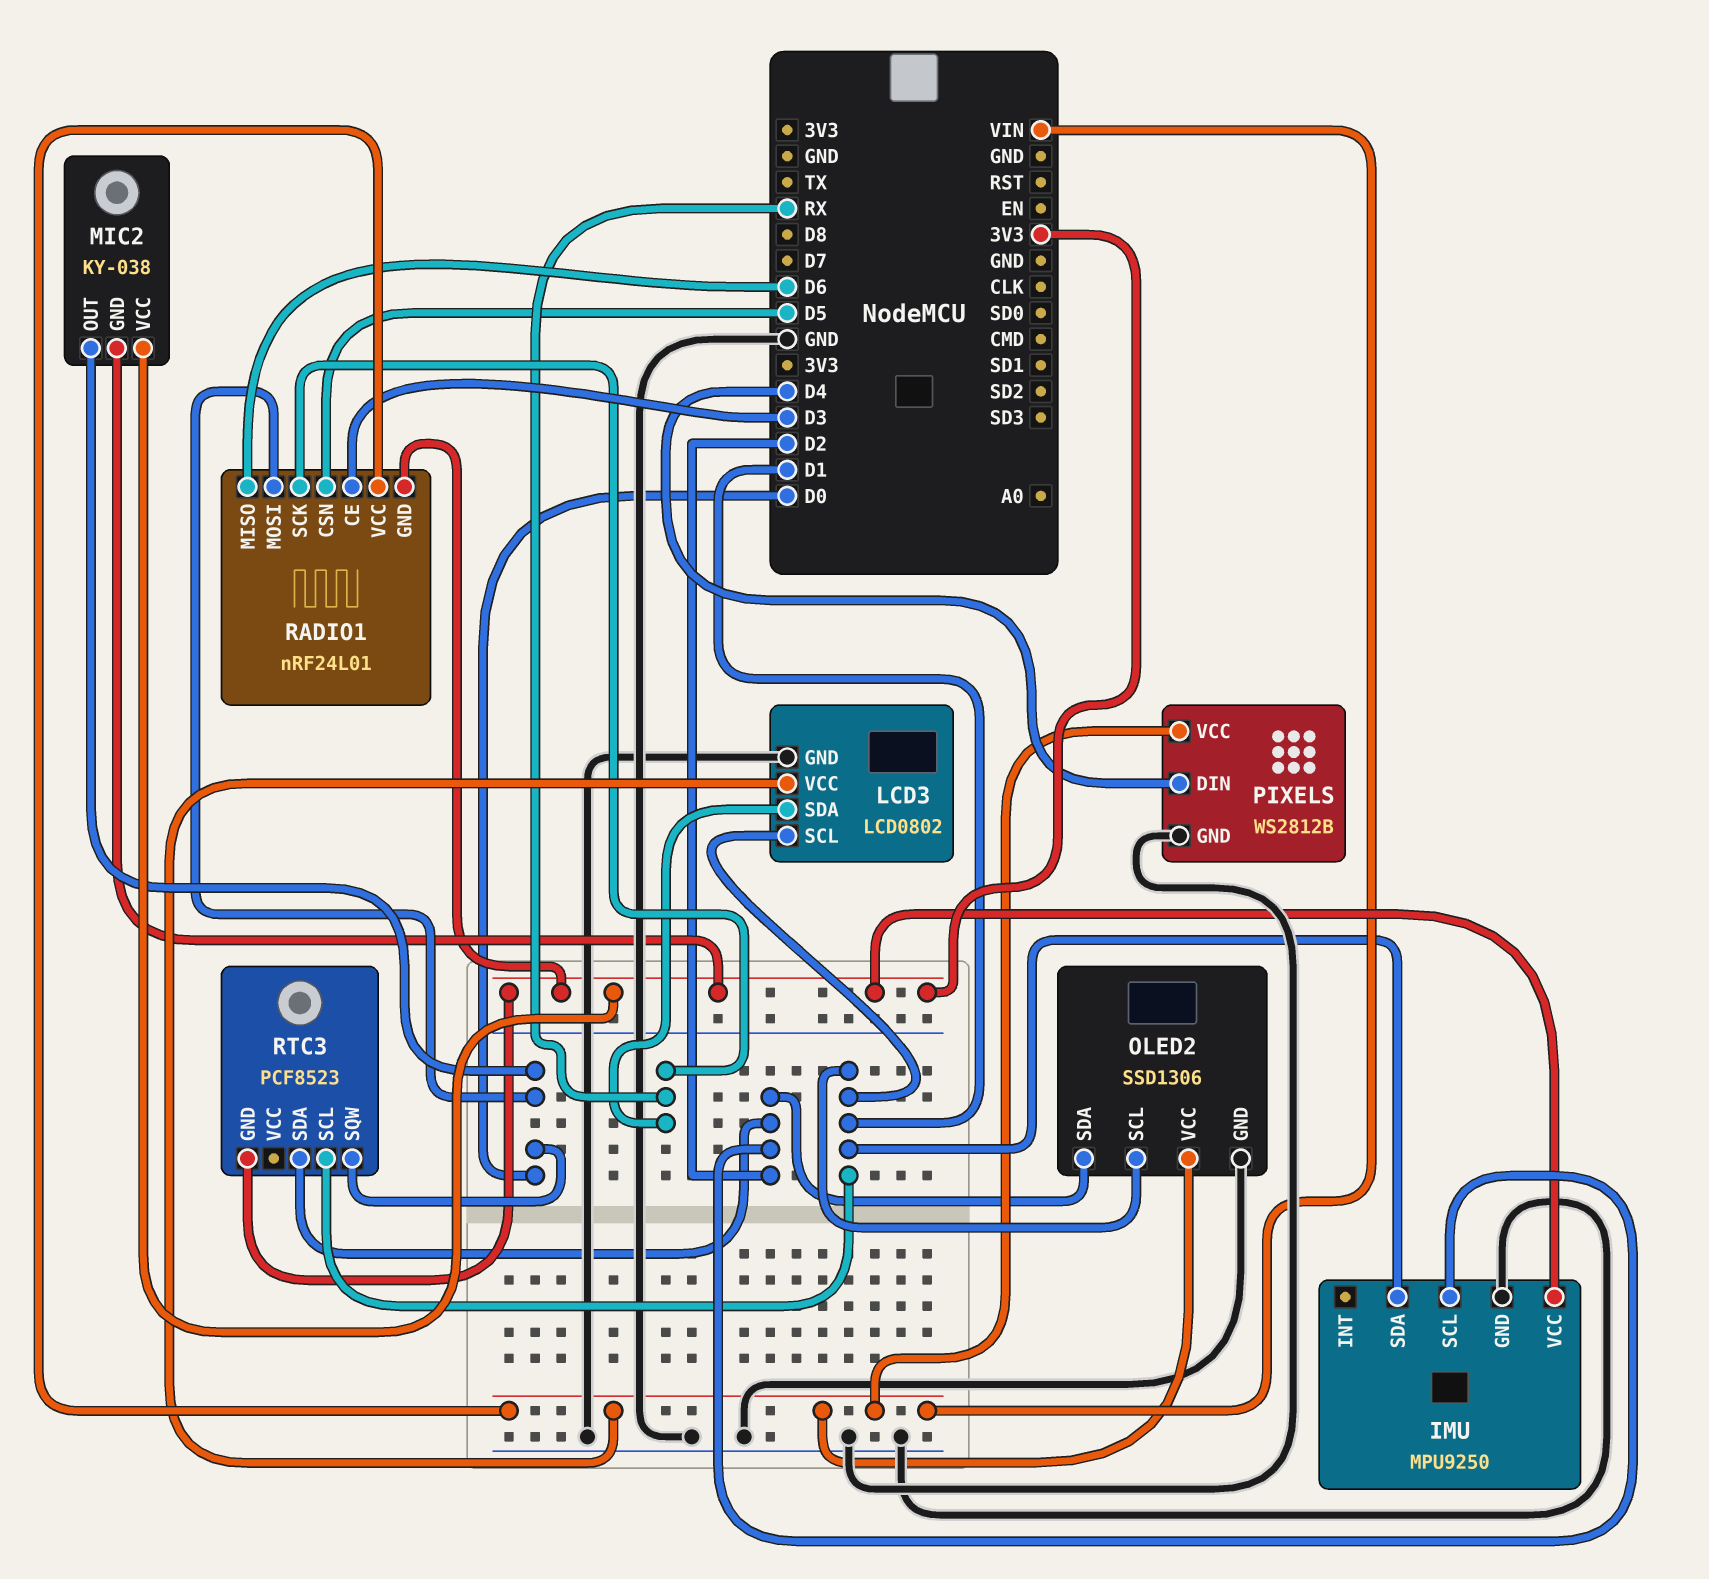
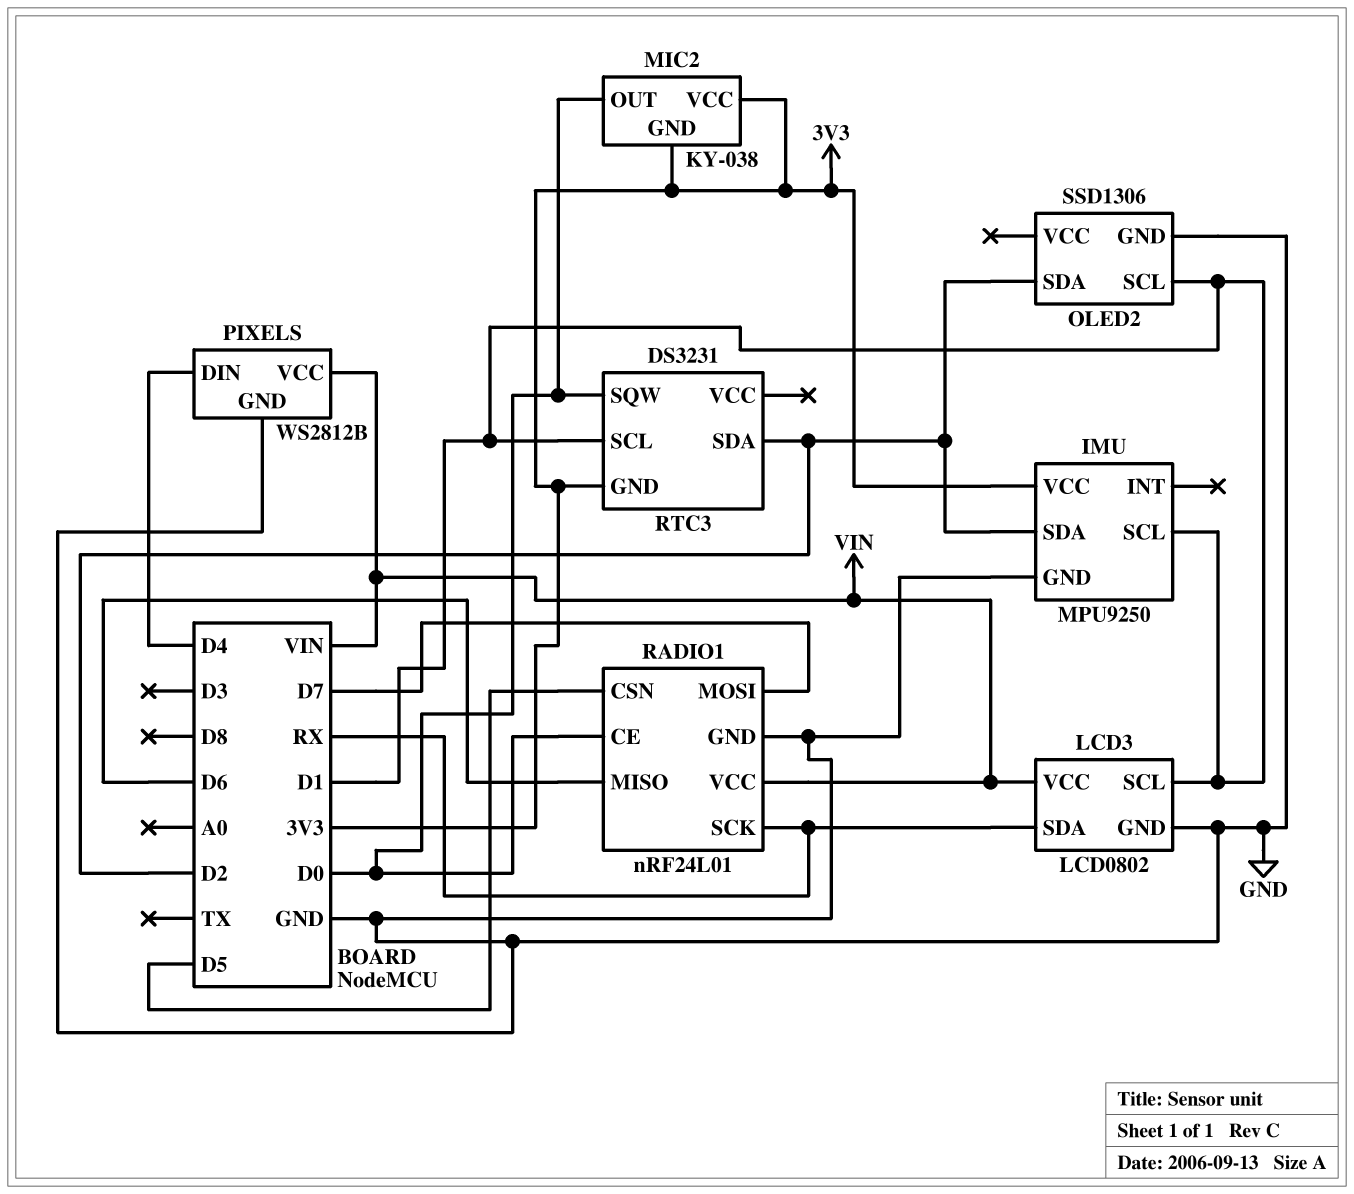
IMU pin SCL: D2 -> D1
IMU pin SDA: D1 -> D2
OLED2 pin VCC: VIN -> none
RADIO1 pin CE: D3 -> D0
RADIO1 pin GND: 3V3 -> GND
RADIO1 pin MOSI: D0 -> D7
RTC3: PCF8523 -> DS3231

